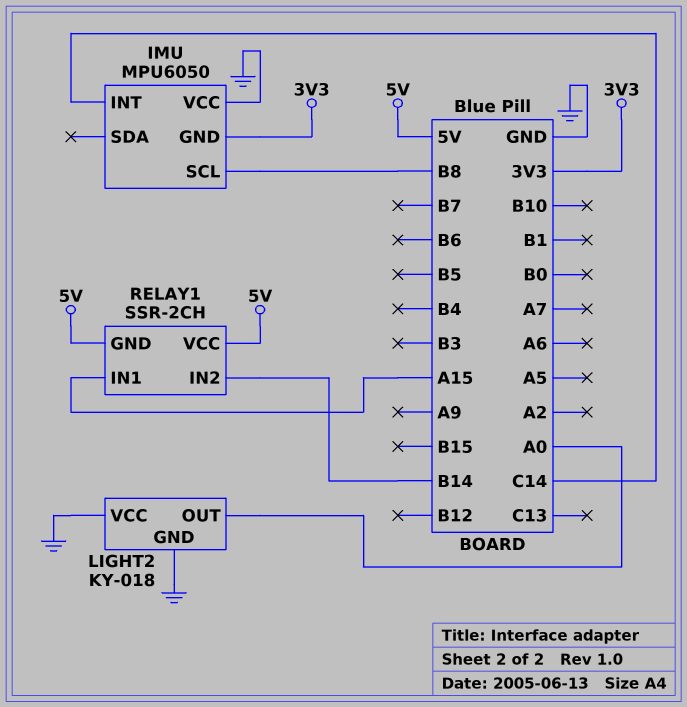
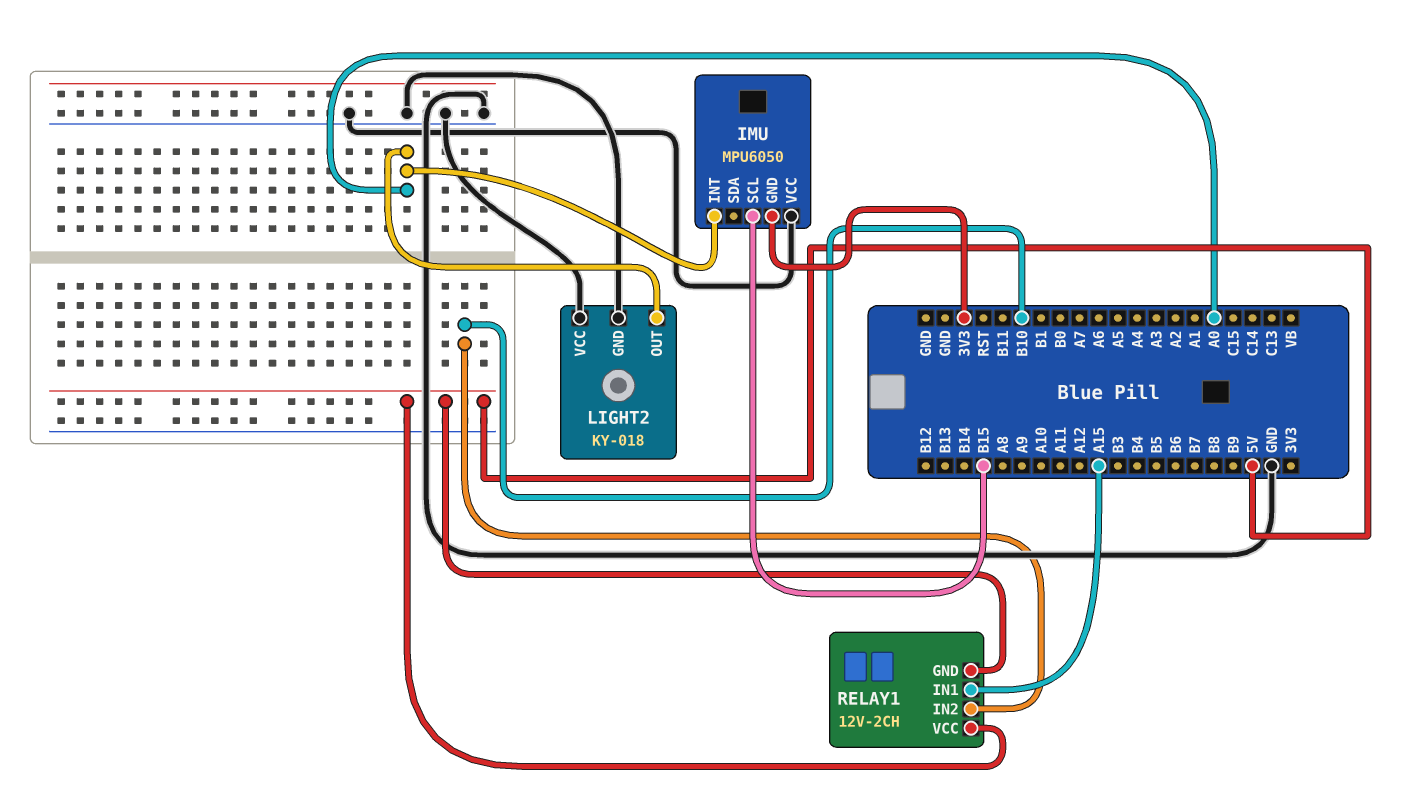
IMU pin INT: C14 -> A0
IMU pin SCL: B8 -> B15
RELAY1: SSR-2CH -> 12V-2CH
RELAY1 pin IN2: B14 -> B10

